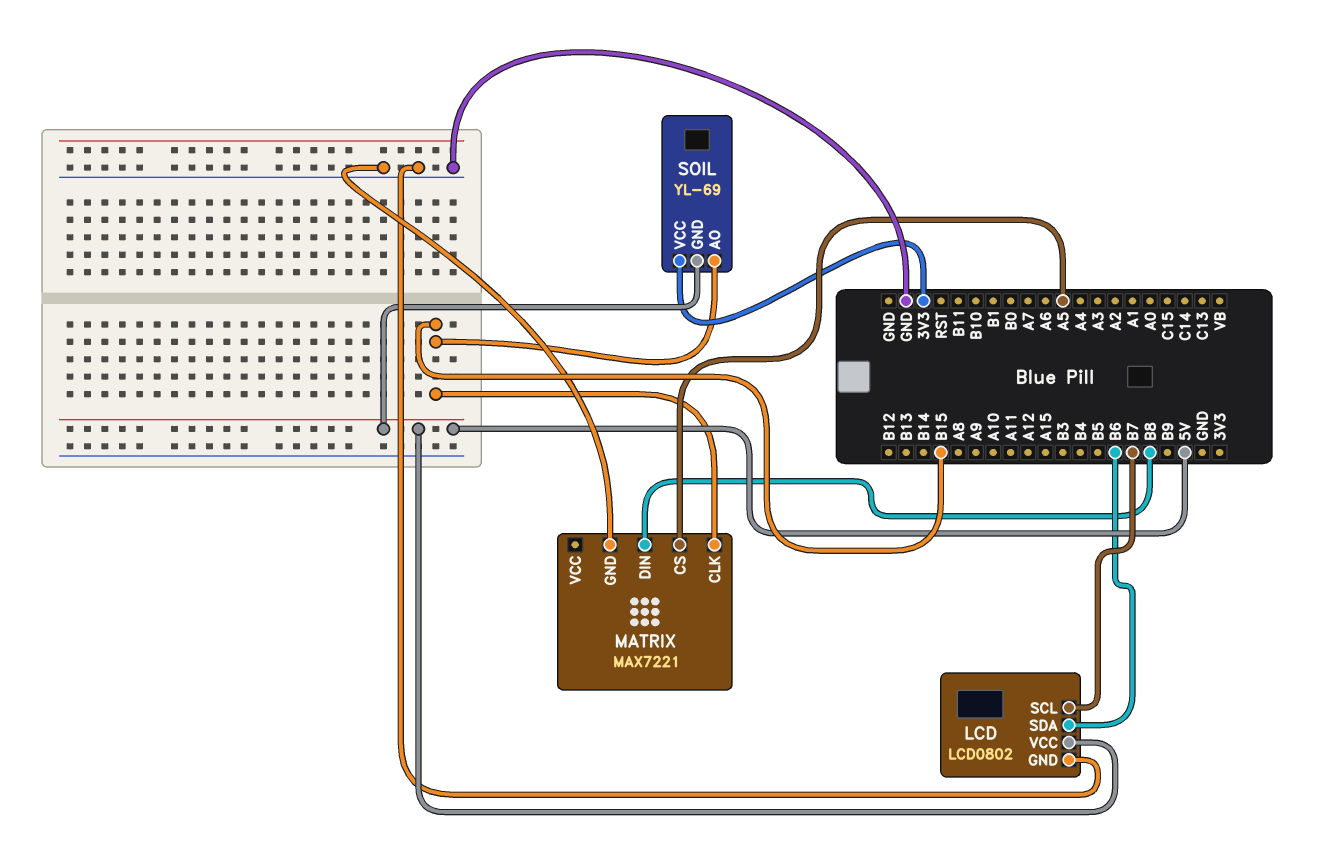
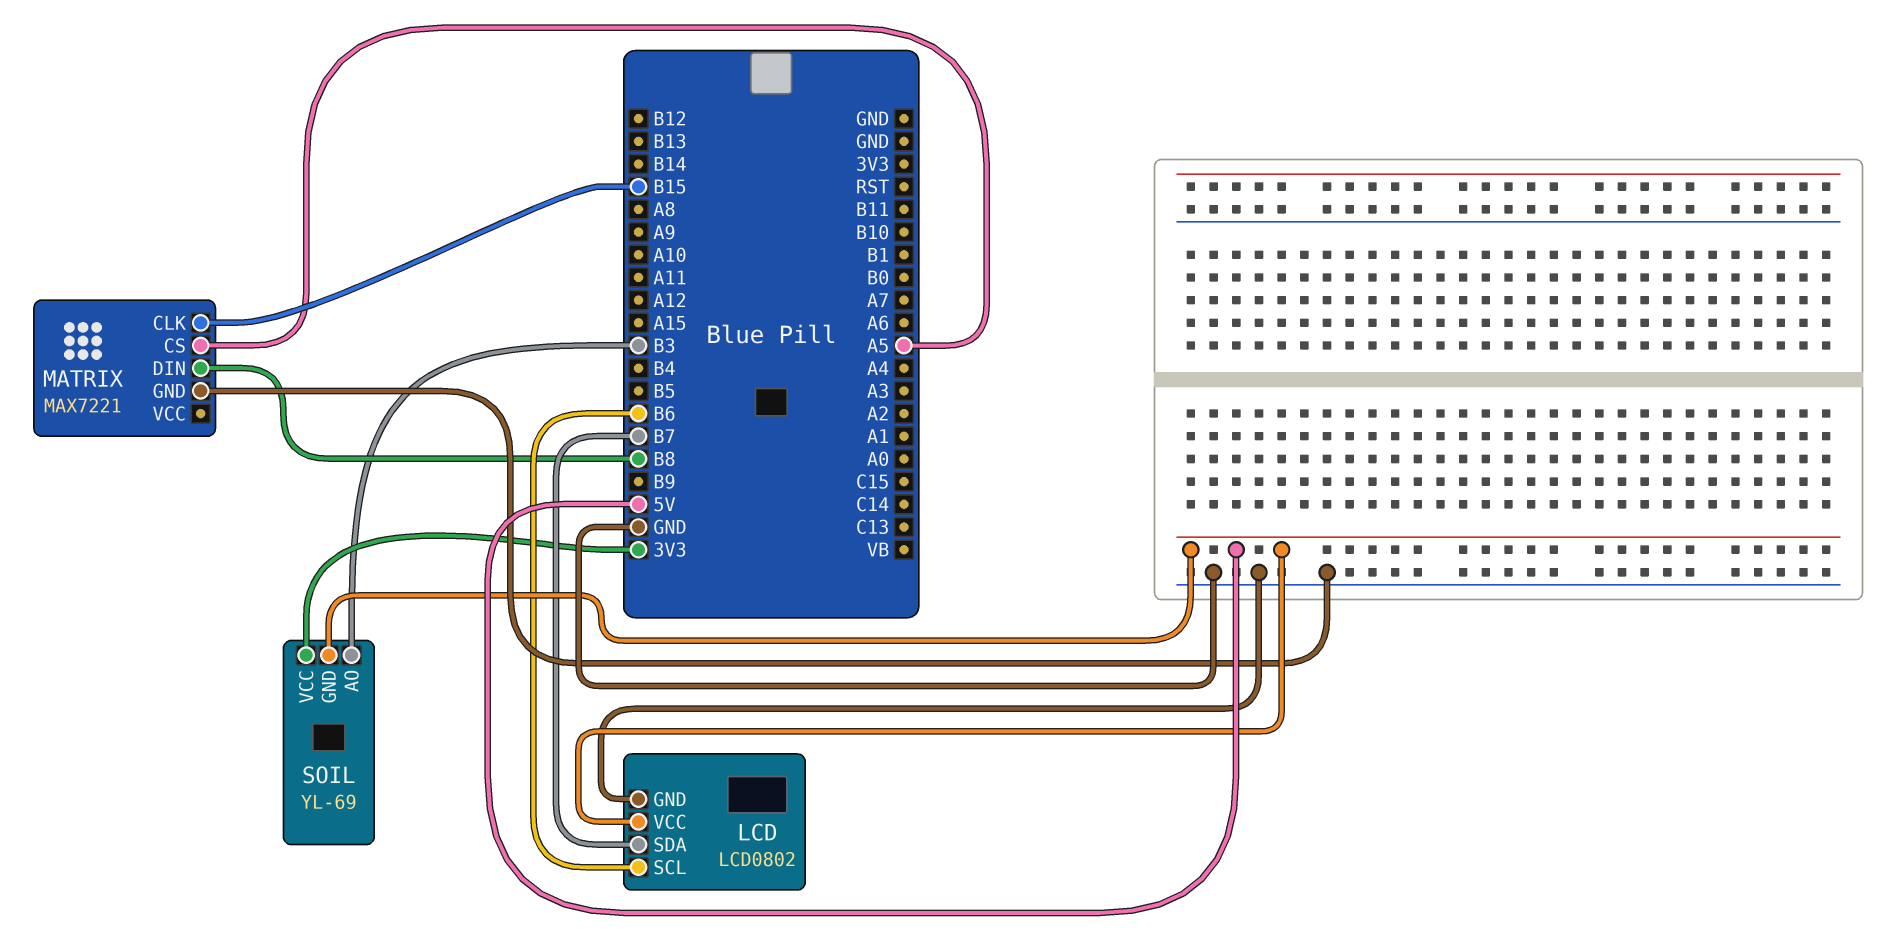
LCD pin SCL: B7 -> B6
LCD pin SDA: B6 -> B7
SOIL pin AO: B15 -> B3

